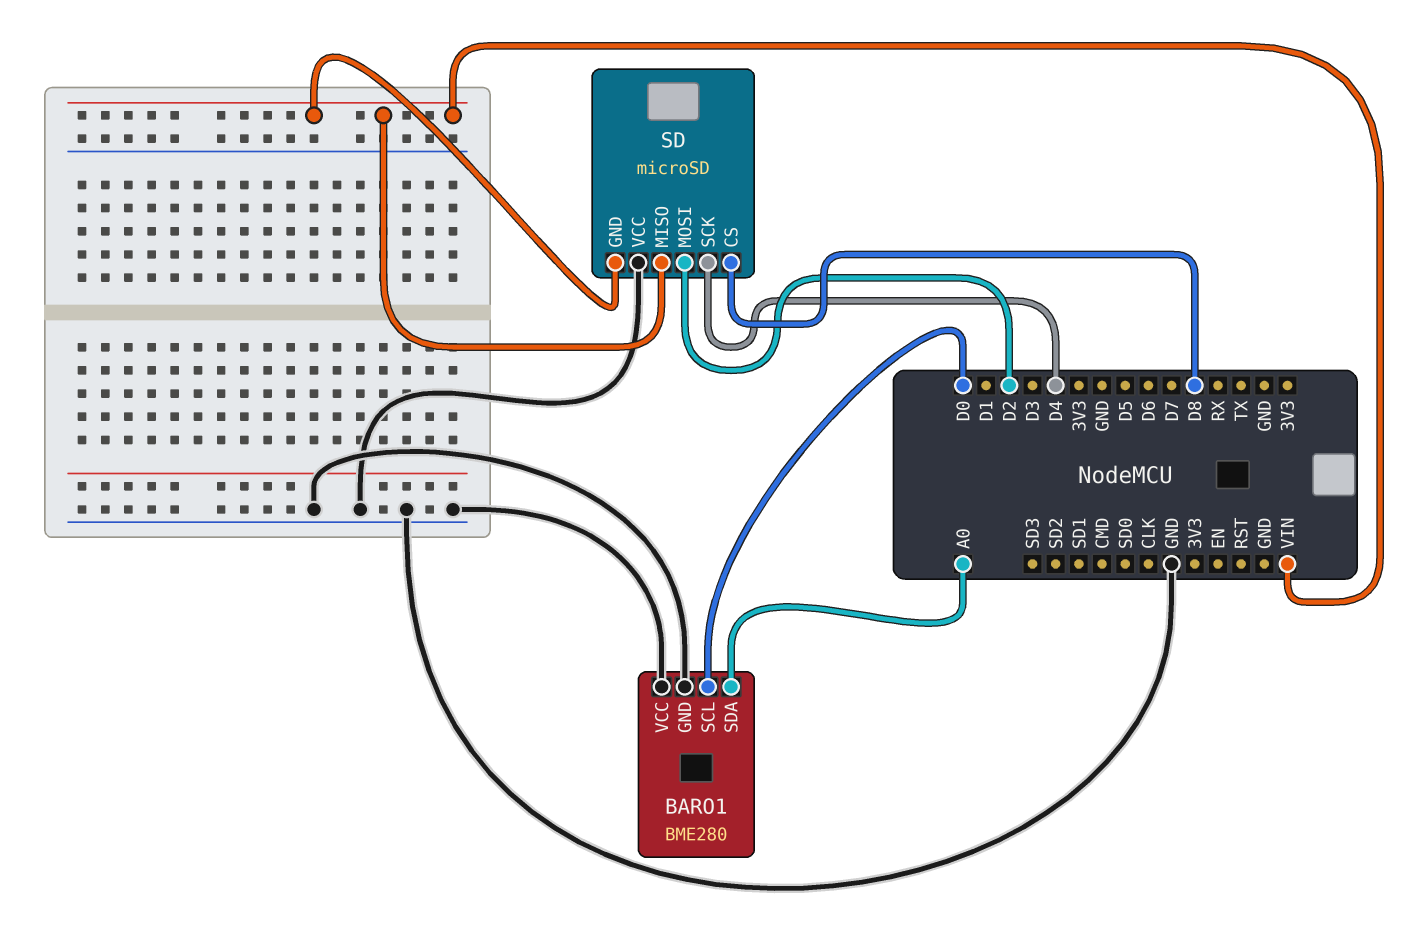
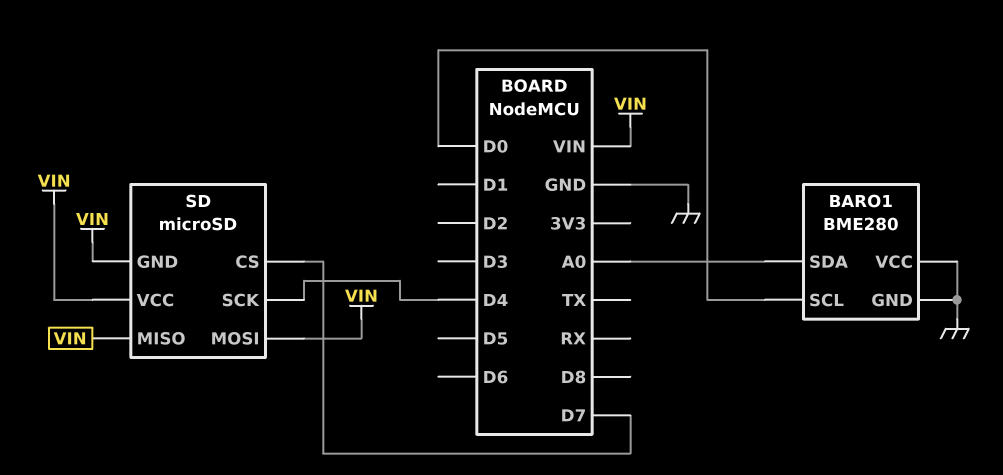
SD pin CS: D8 -> D7
SD pin MOSI: D2 -> VIN
SD pin VCC: GND -> VIN

